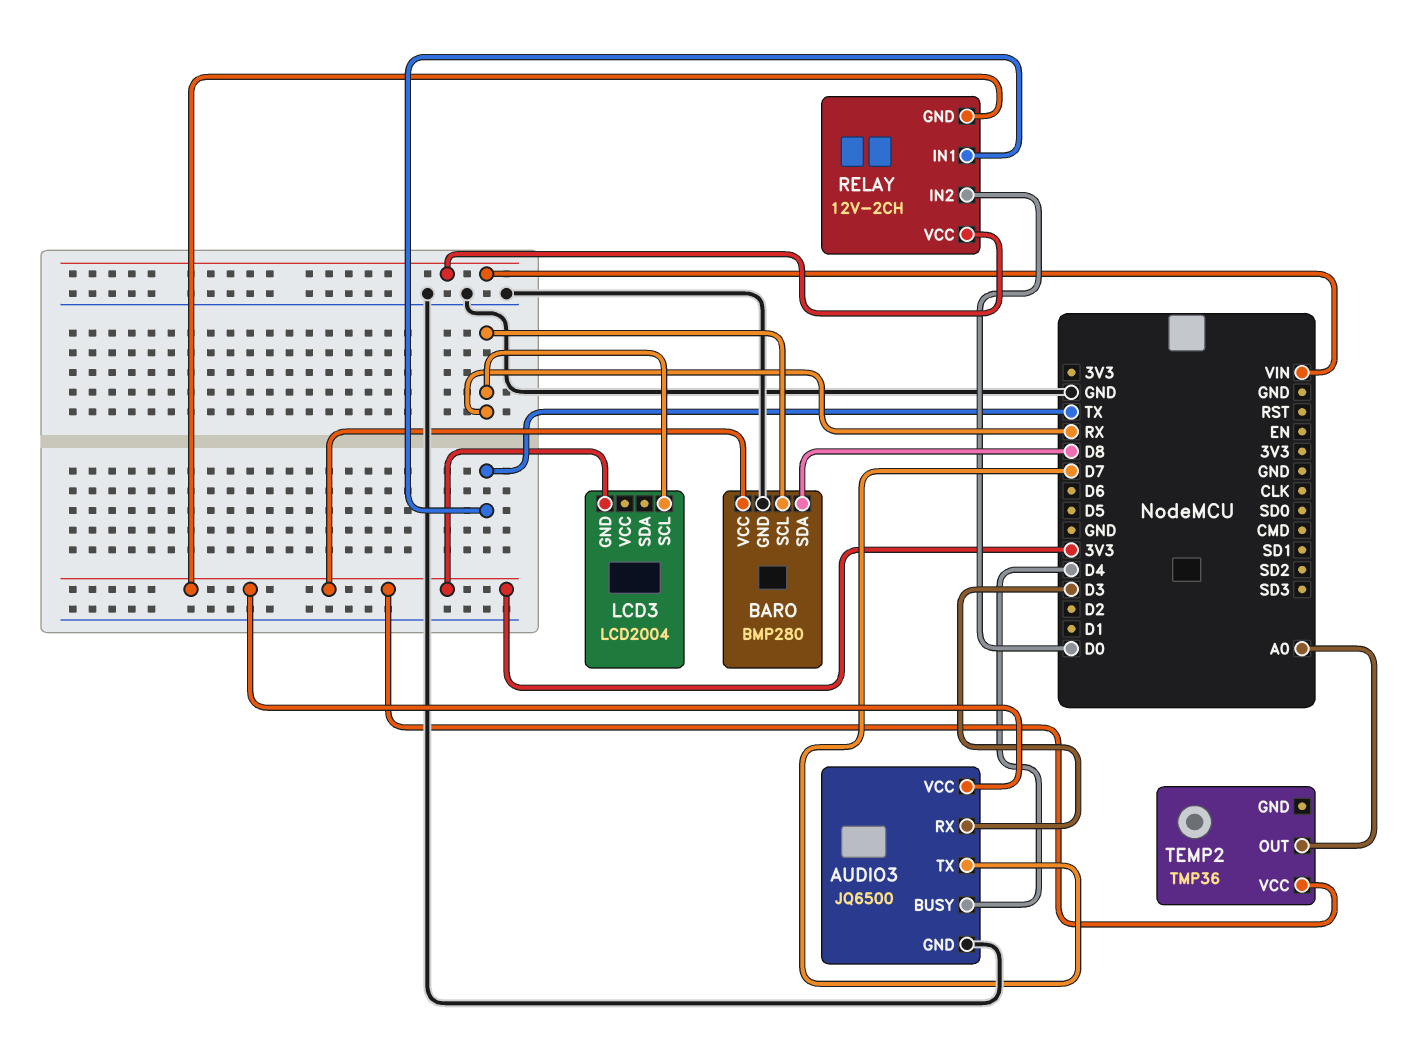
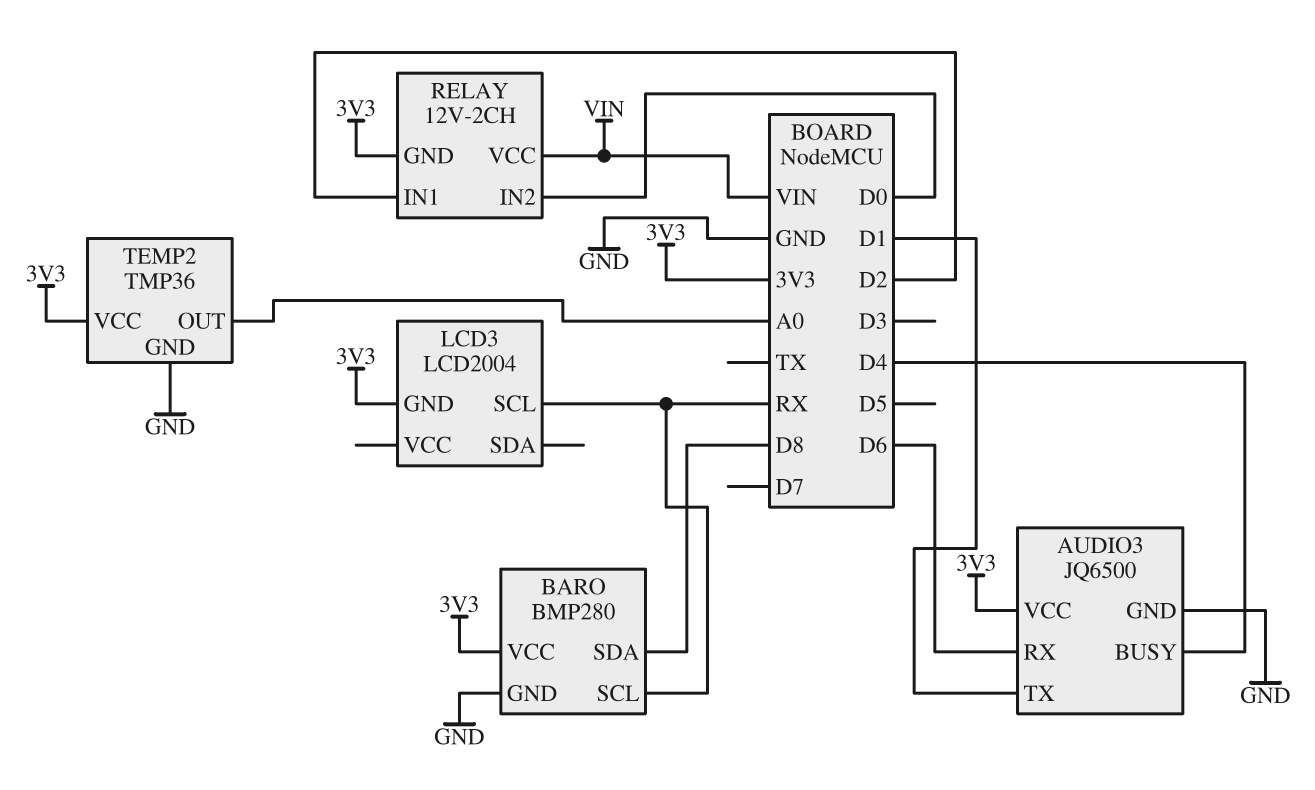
AUDIO3 pin RX: D3 -> D6
AUDIO3 pin TX: D7 -> D1
RELAY pin IN1: TX -> D2
TEMP2 pin GND: none -> GND

